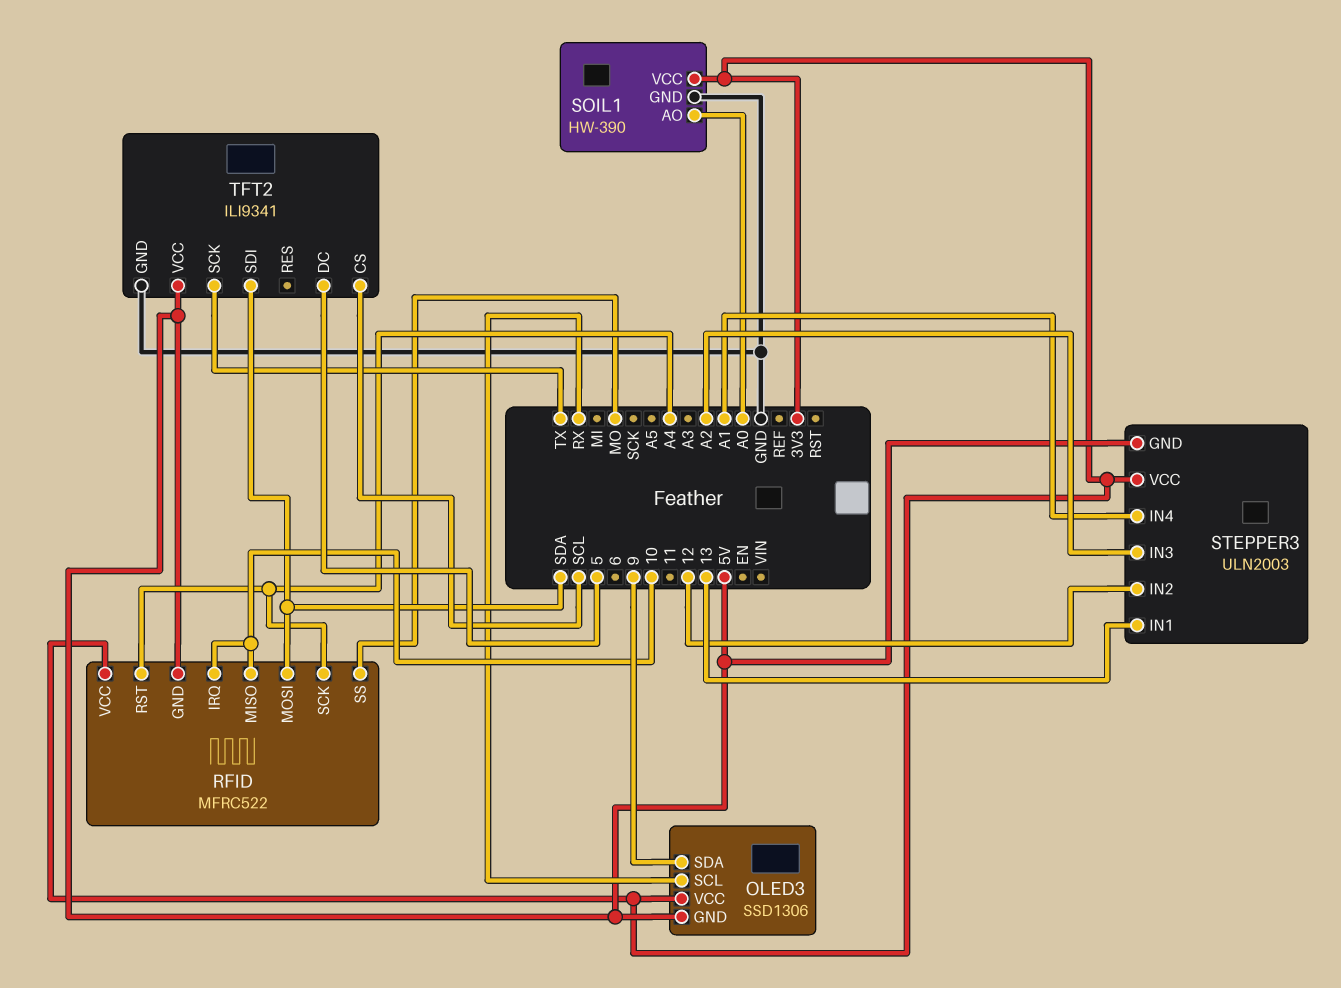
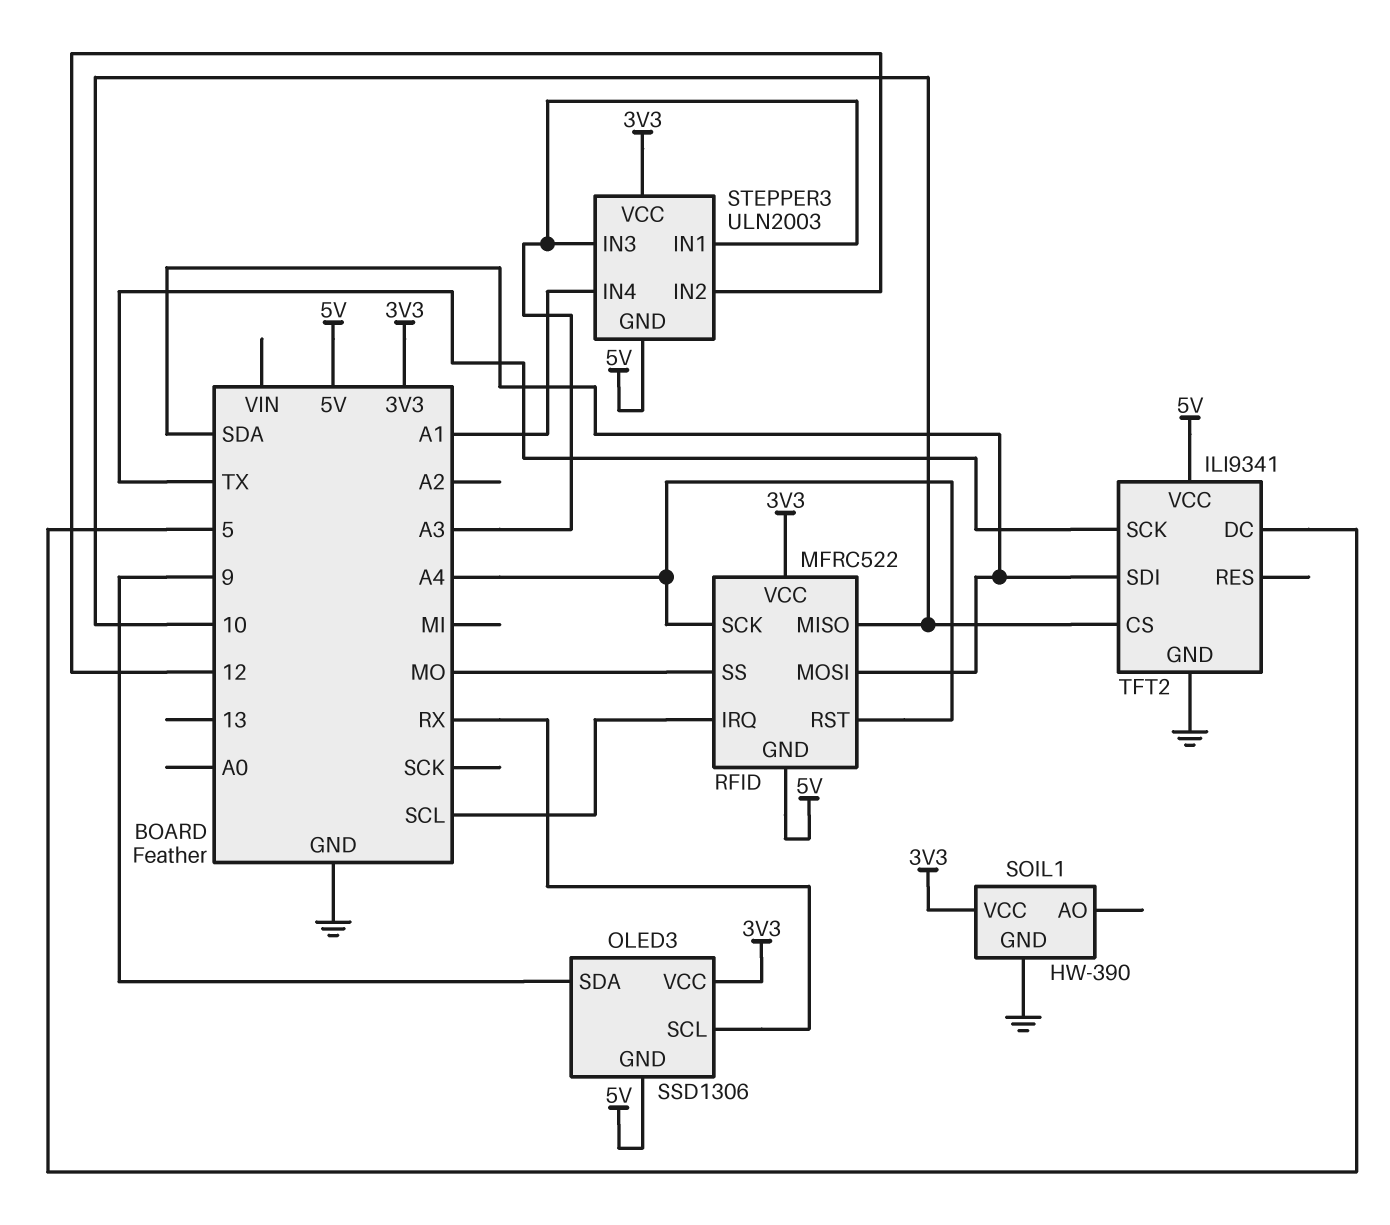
RFID pin IRQ: 10 -> SCL
SOIL1 pin AO: A0 -> none
STEPPER3 pin IN1: 13 -> A3
STEPPER3 pin IN3: A2 -> A3
TFT2 pin CS: SCL -> 10

